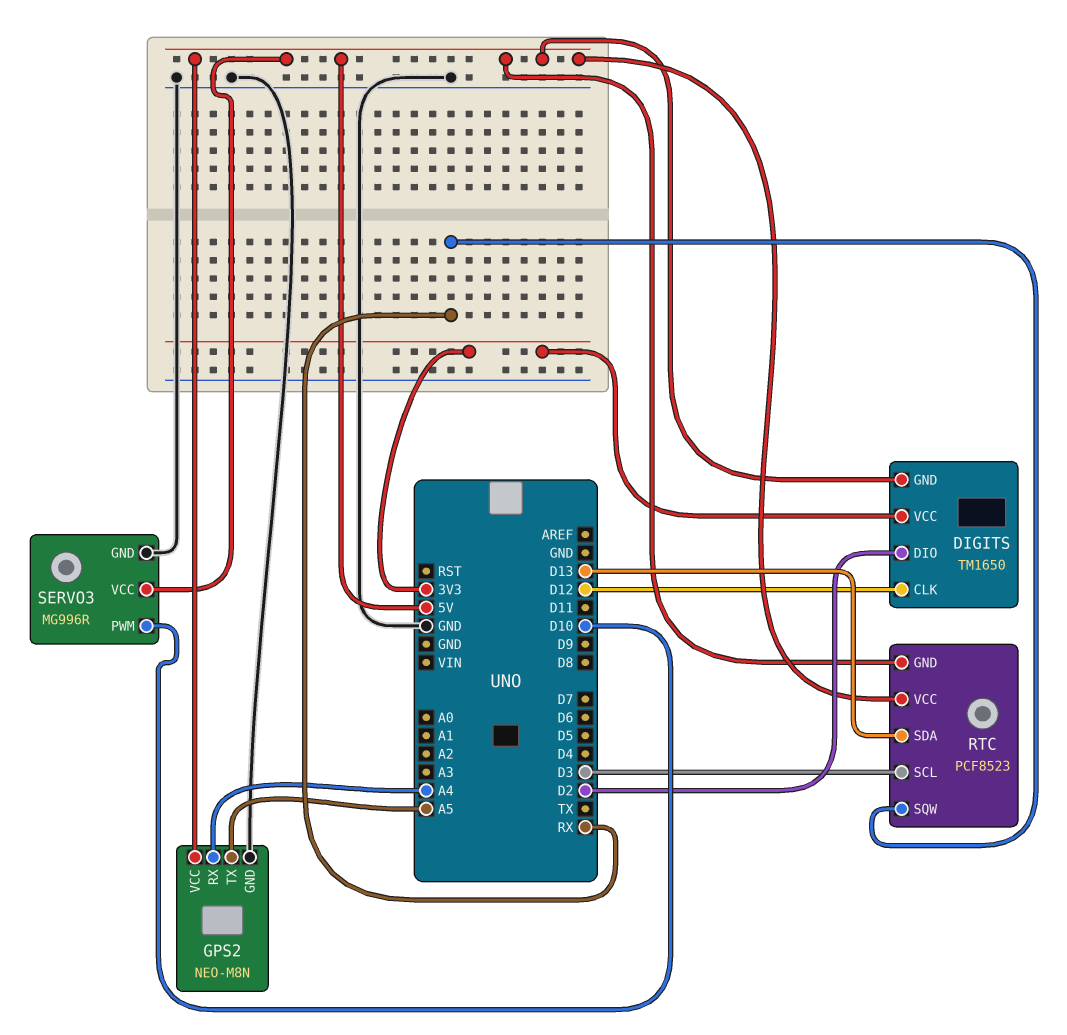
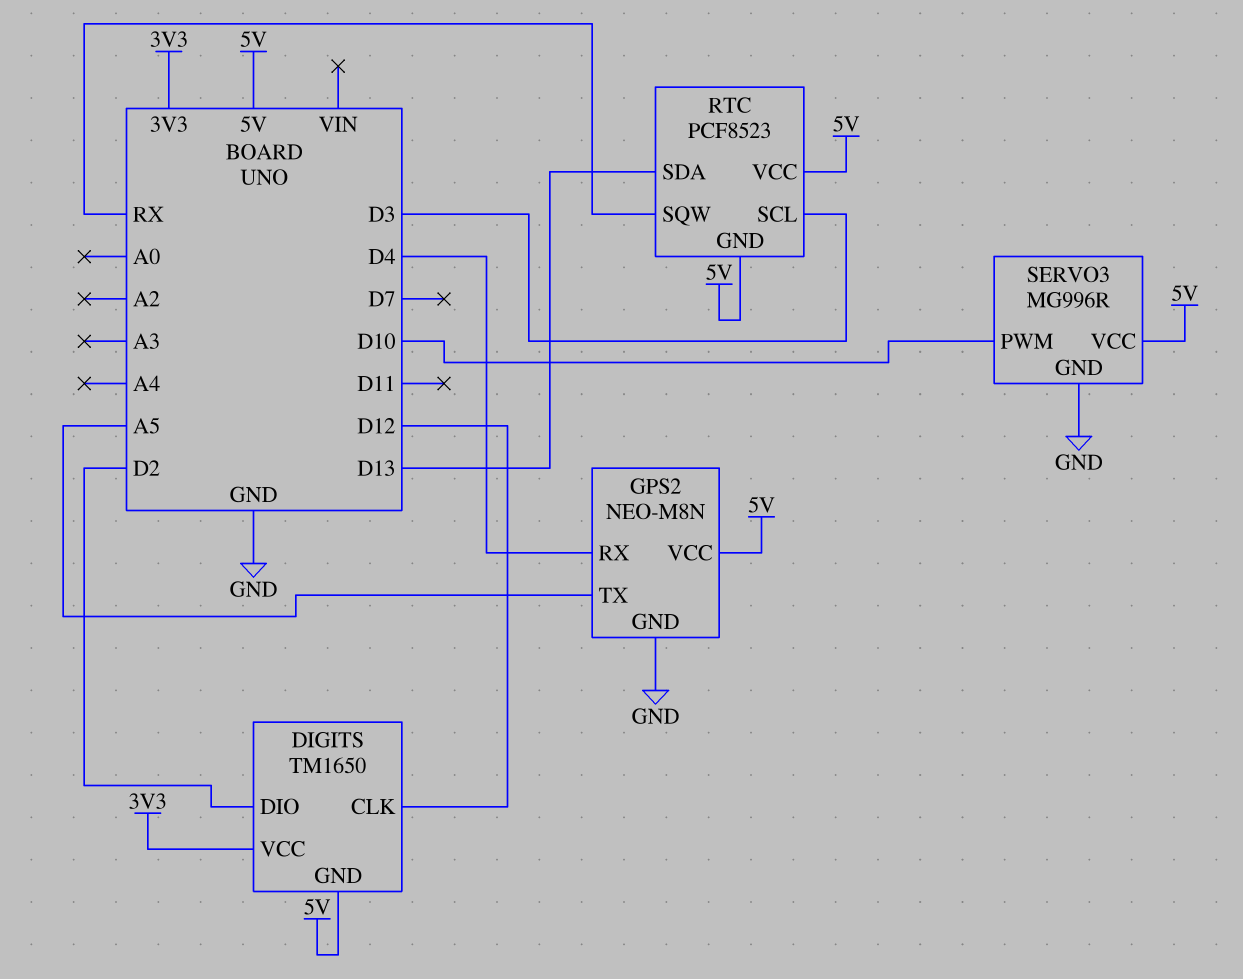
GPS2 pin RX: A4 -> D4

